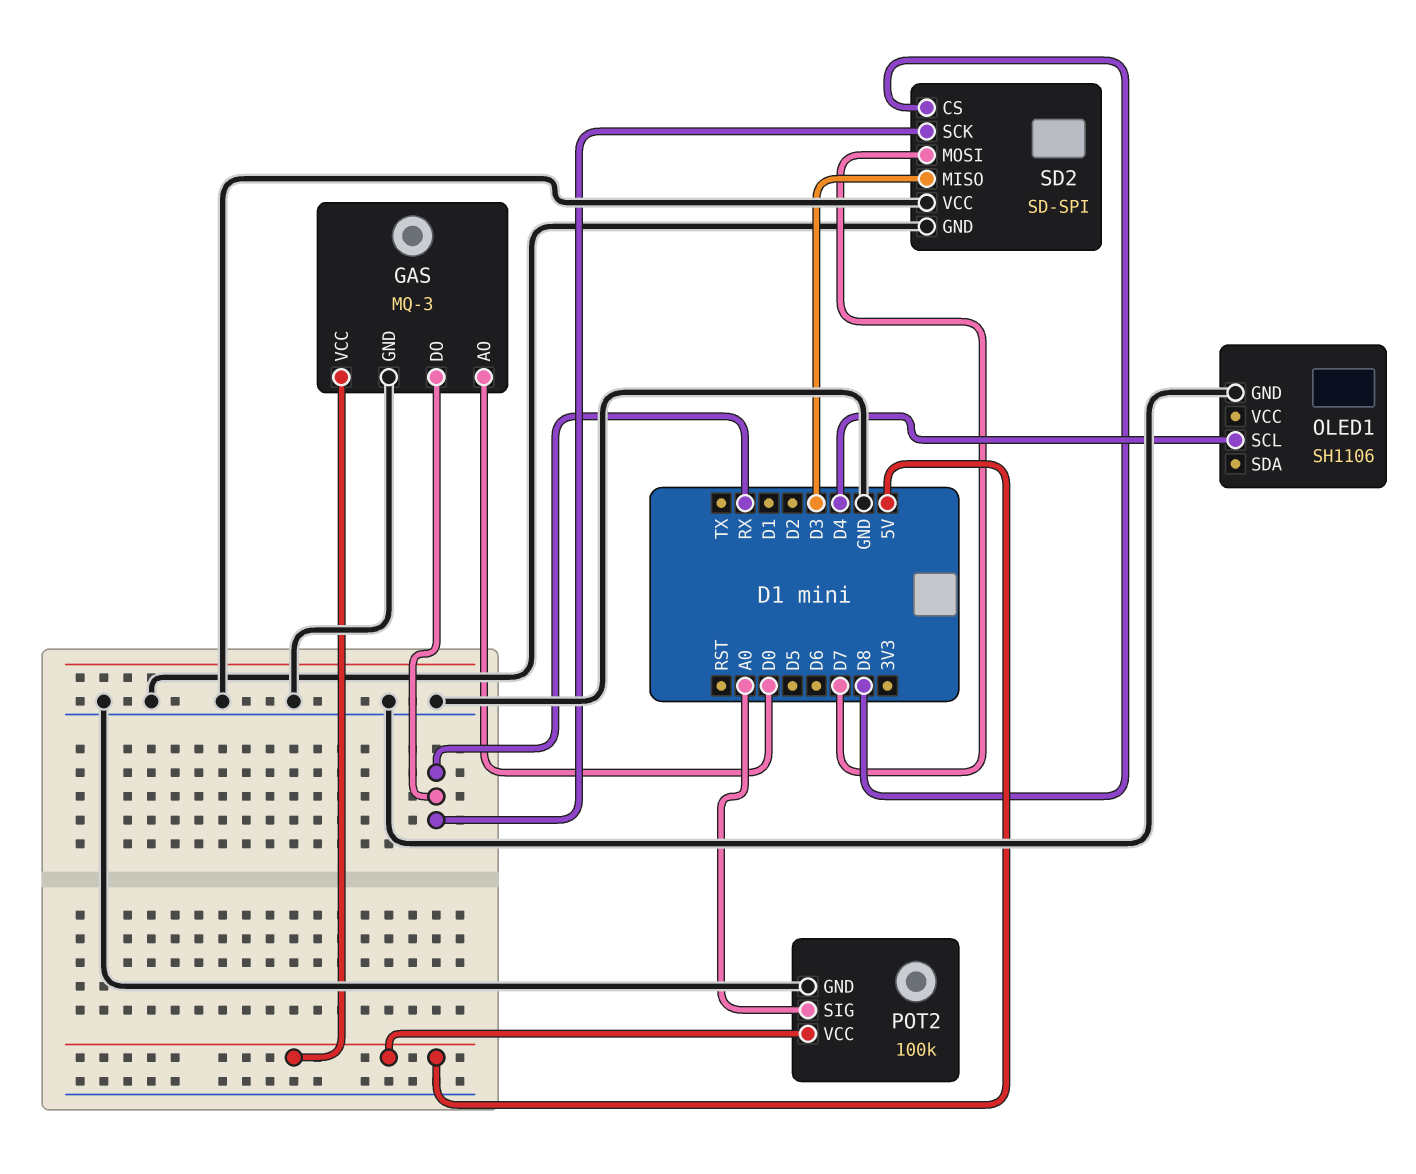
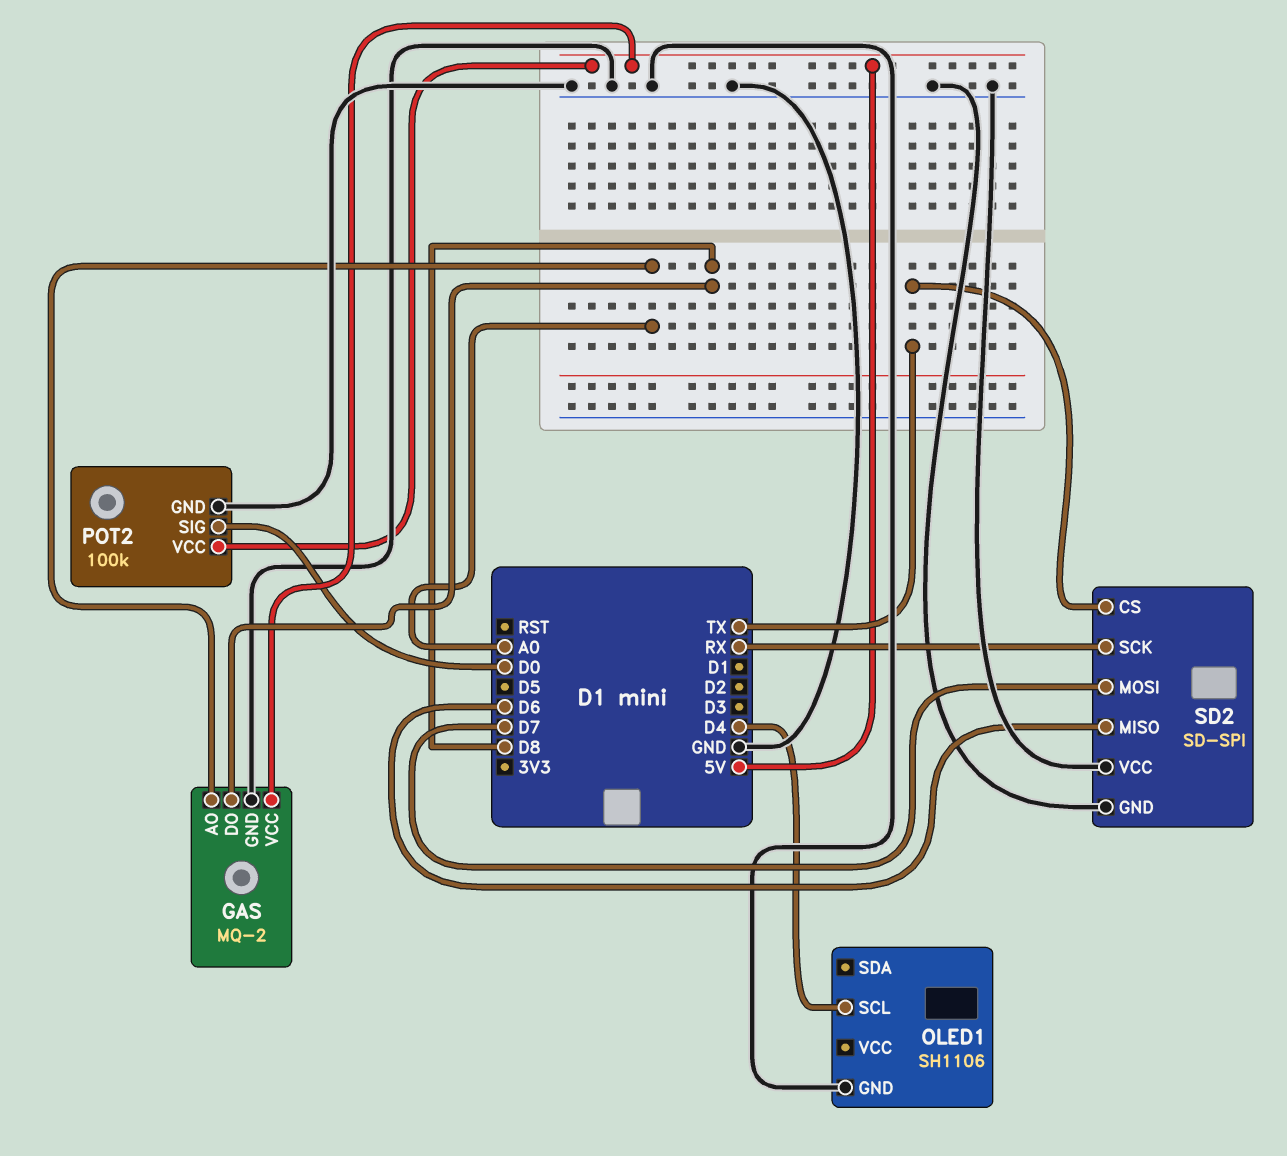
GAS: MQ-3 -> MQ-2
GAS pin AO: D0 -> A0
GAS pin DO: RX -> D8
POT2 pin SIG: A0 -> D0
SD2 pin CS: D8 -> TX
SD2 pin MISO: D3 -> D6

